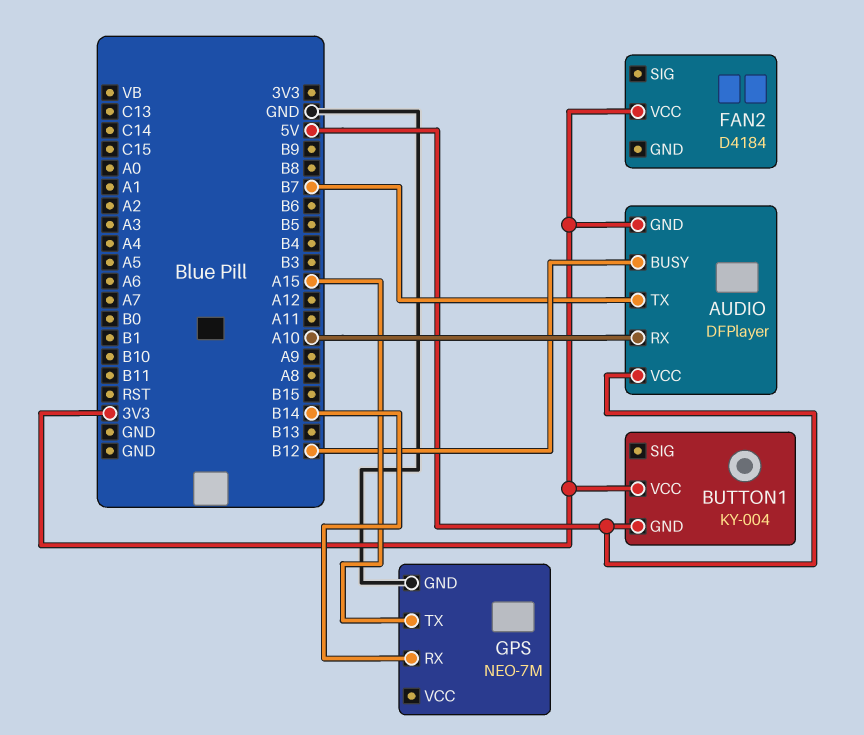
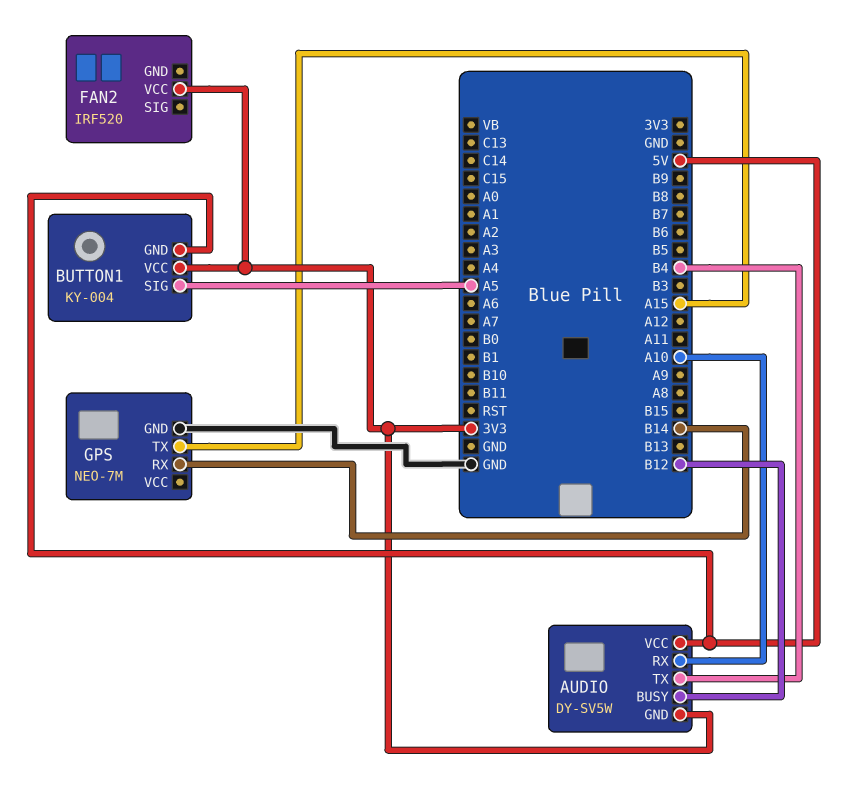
AUDIO: DFPlayer -> DY-SV5W
AUDIO pin TX: B7 -> B4
BUTTON1 pin SIG: none -> A5
FAN2: D4184 -> IRF520

